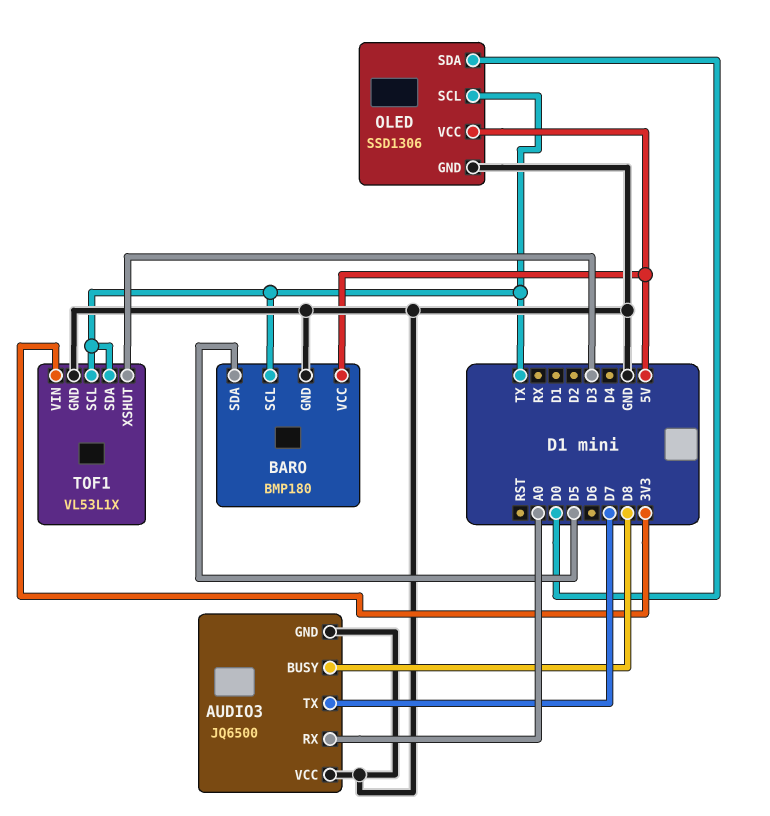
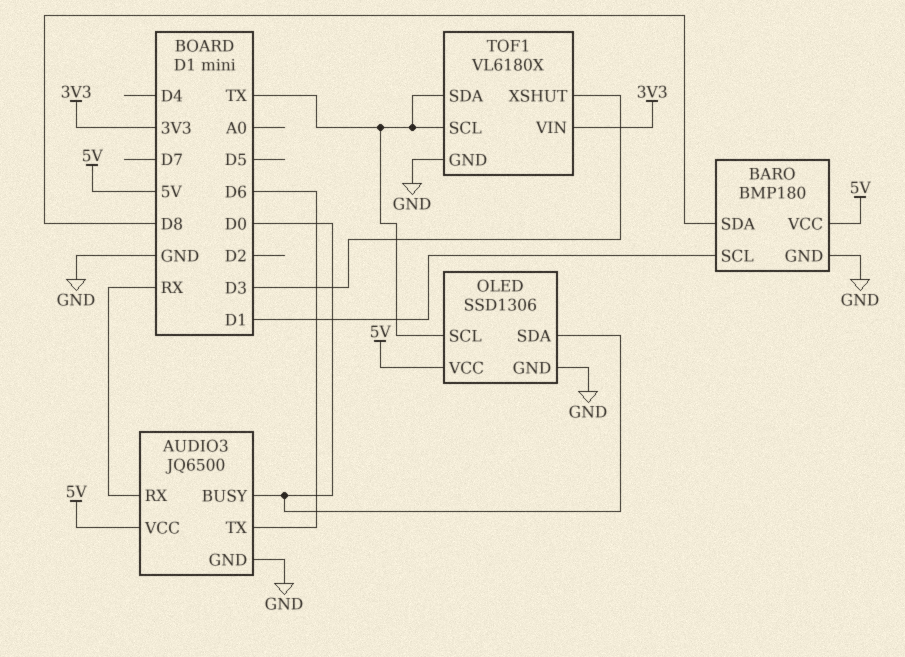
AUDIO3 pin BUSY: D8 -> D0
AUDIO3 pin RX: A0 -> RX
AUDIO3 pin TX: D7 -> D6
AUDIO3 pin VCC: GND -> 5V
BARO pin SCL: TX -> D1
BARO pin SDA: D5 -> D8
TOF1: VL53L1X -> VL6180X

